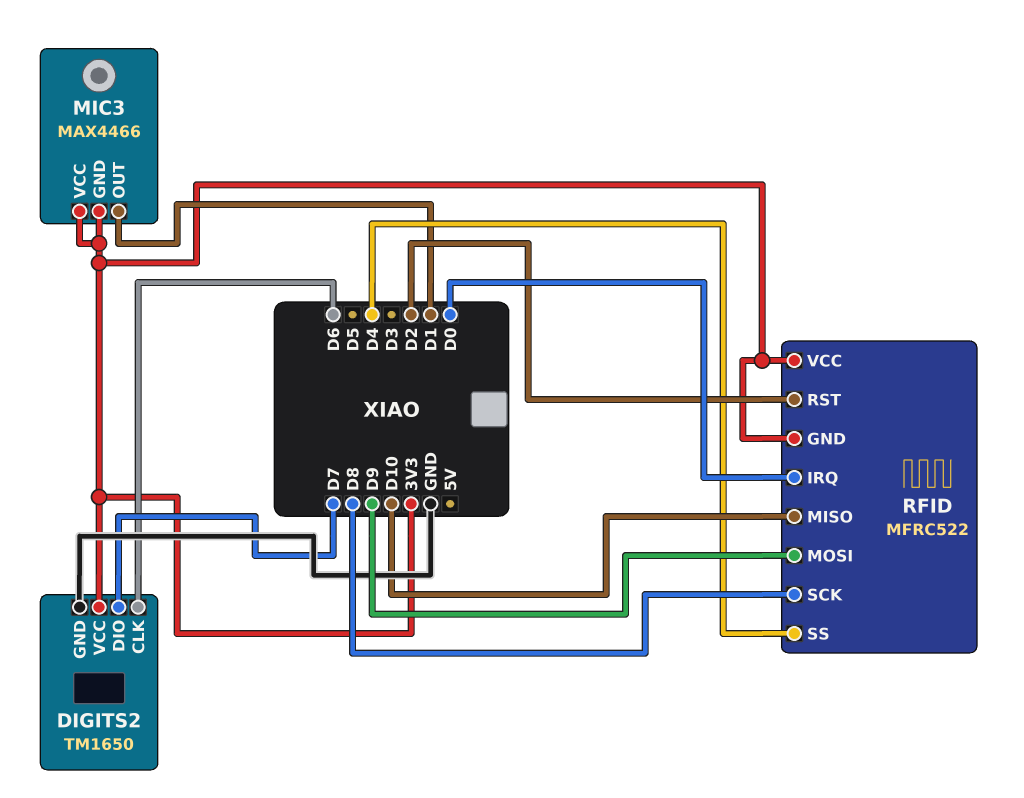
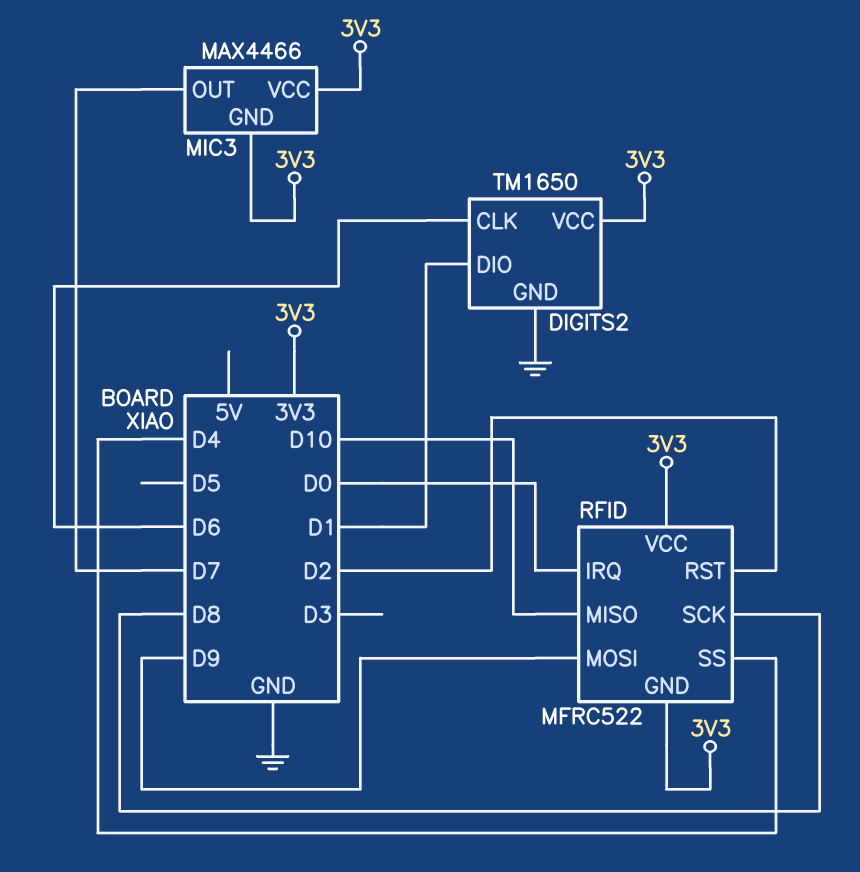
DIGITS2 pin DIO: D7 -> D1
MIC3 pin OUT: D1 -> D7

